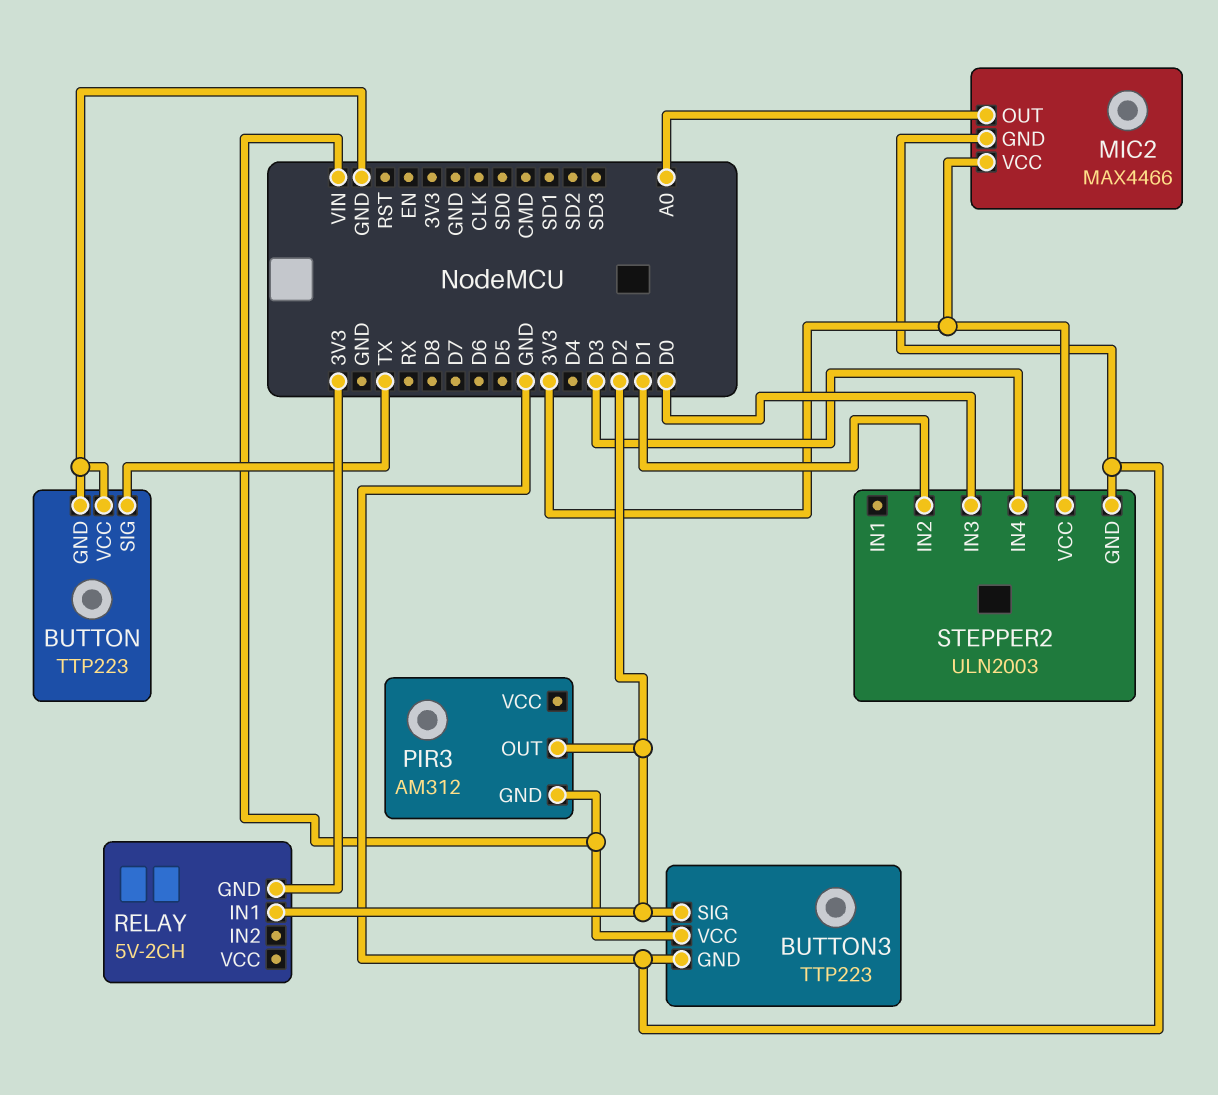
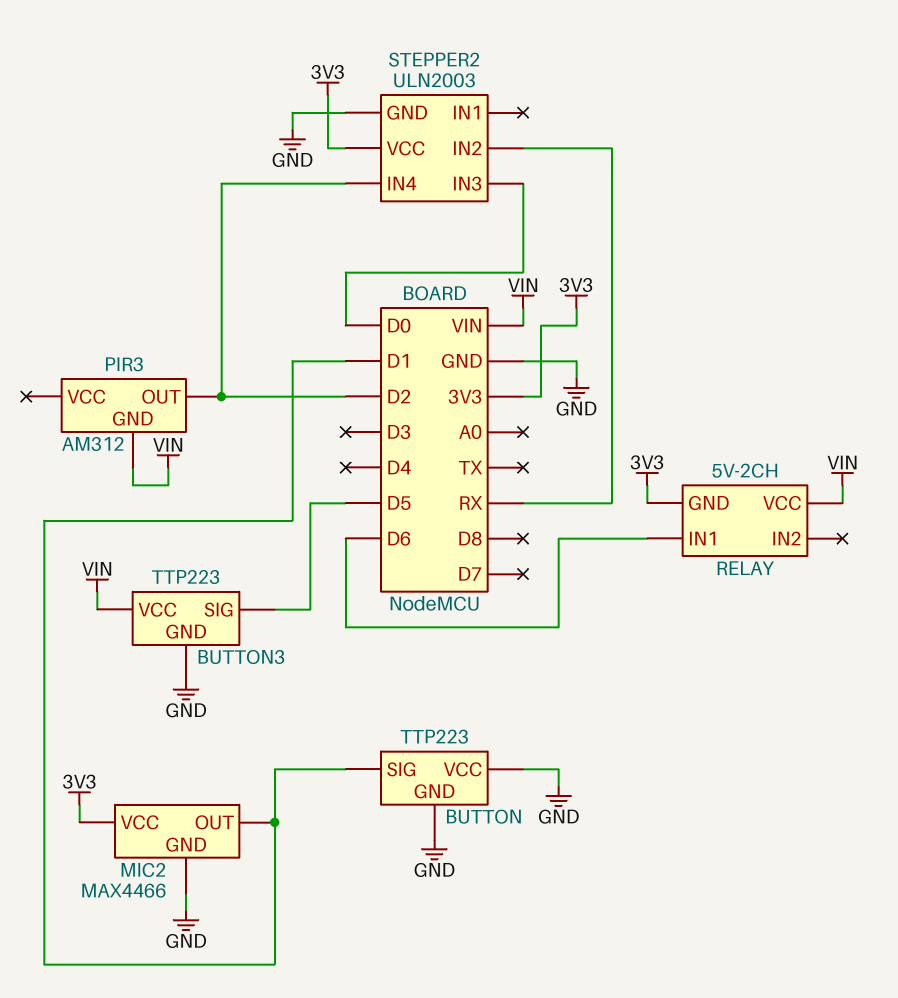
BUTTON pin SIG: TX -> D1
BUTTON3 pin SIG: D2 -> D5
MIC2 pin OUT: A0 -> D1
RELAY pin IN1: D2 -> D6
RELAY pin VCC: none -> VIN
STEPPER2 pin IN2: D1 -> RX
STEPPER2 pin IN4: D3 -> D2

